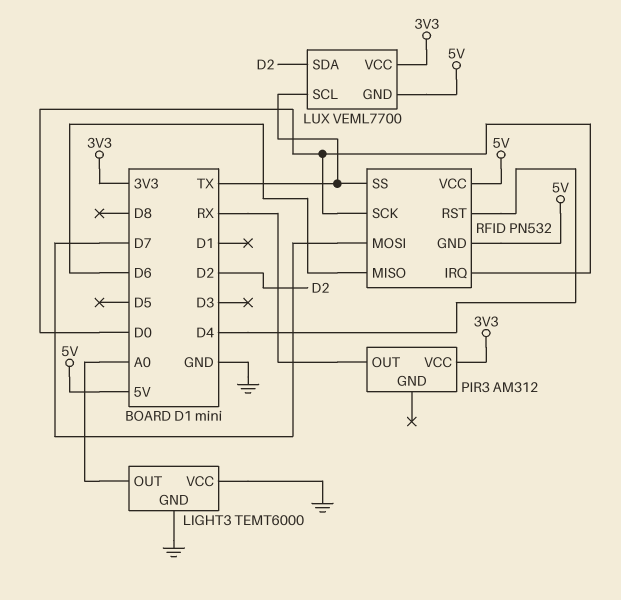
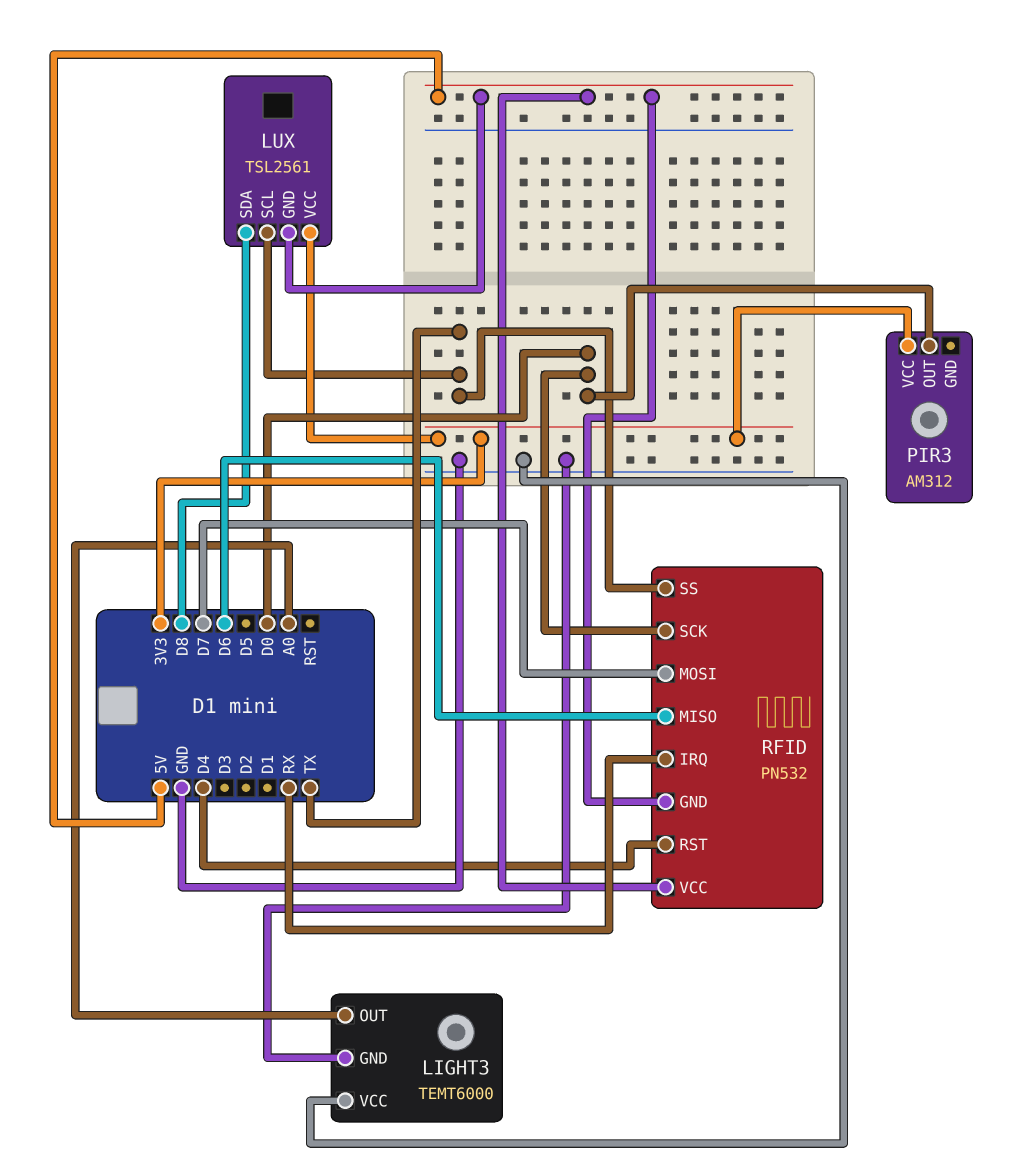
LUX: VEML7700 -> TSL2561
LUX pin SDA: D2 -> D8
PIR3 pin OUT: RX -> D0
RFID pin IRQ: D0 -> RX

